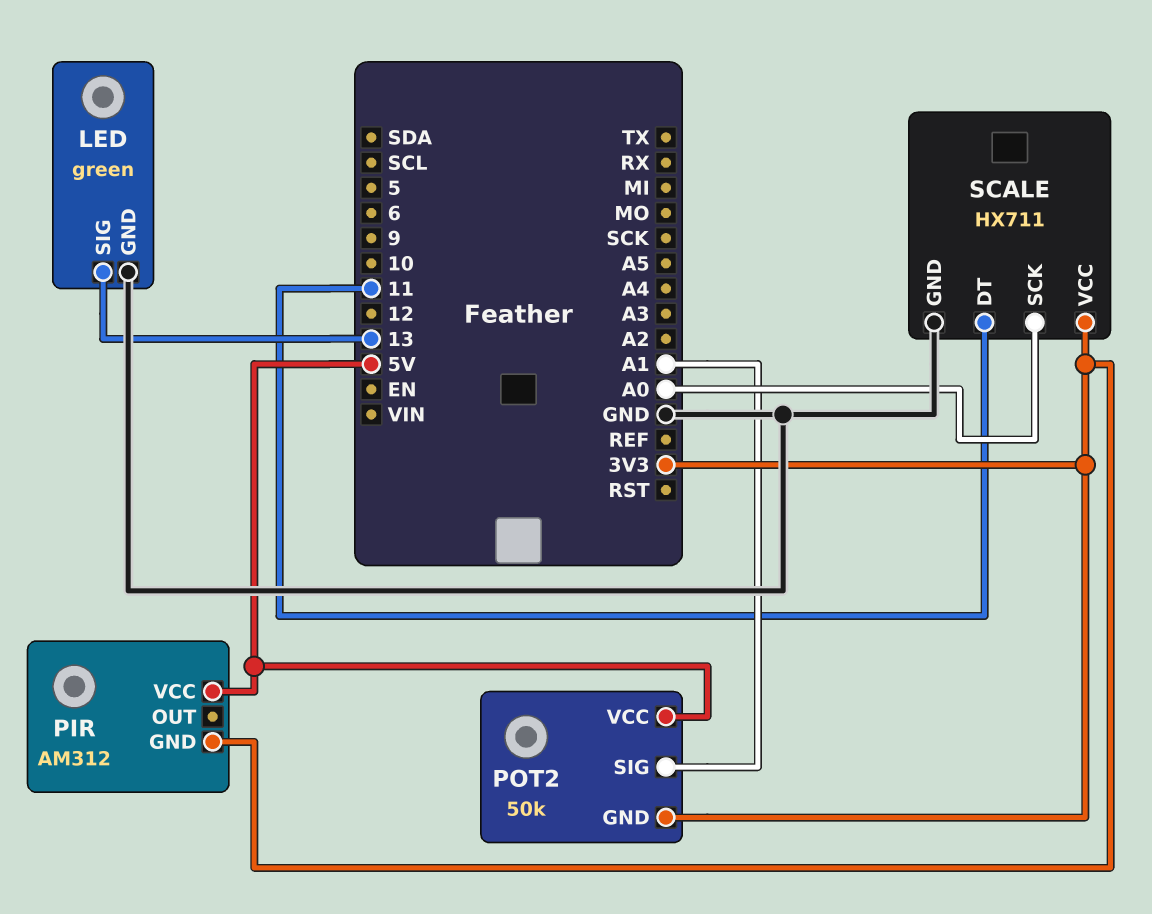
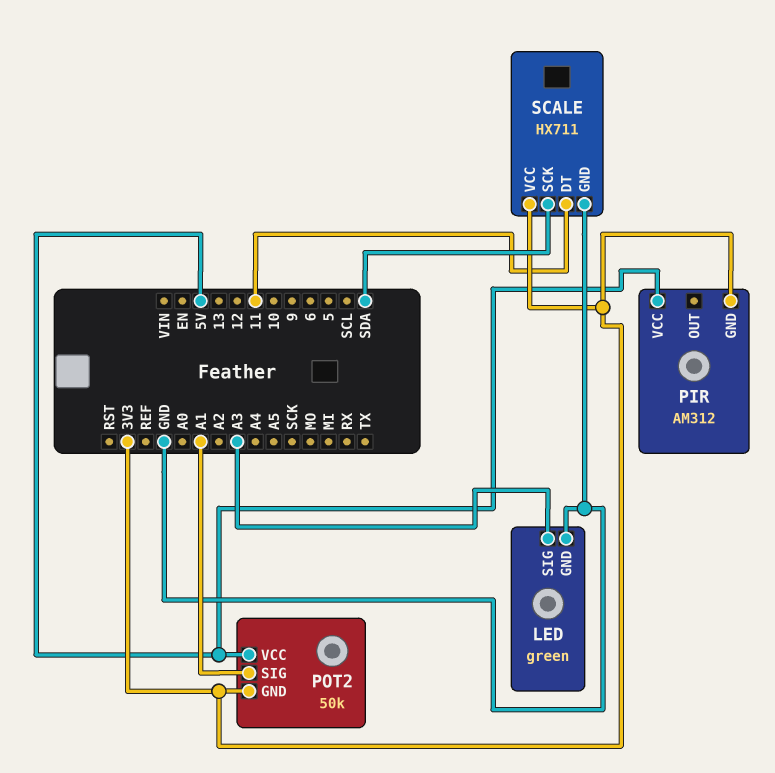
LED pin SIG: 13 -> A3
SCALE pin SCK: A0 -> SDA

